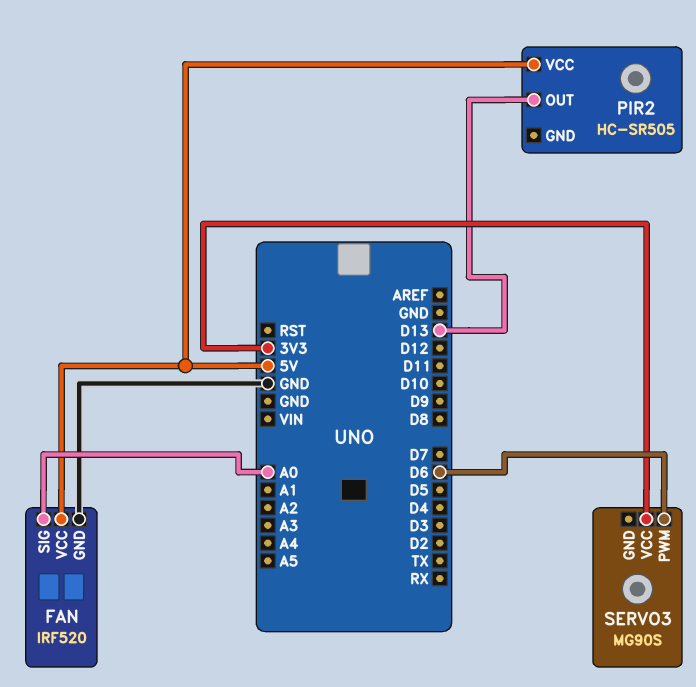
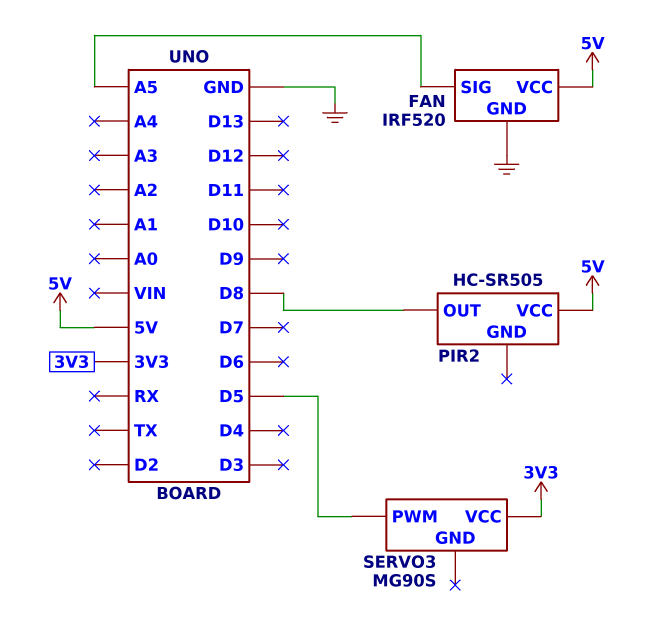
FAN pin SIG: A0 -> A5
PIR2 pin OUT: D13 -> D8
SERVO3 pin PWM: D6 -> D5

